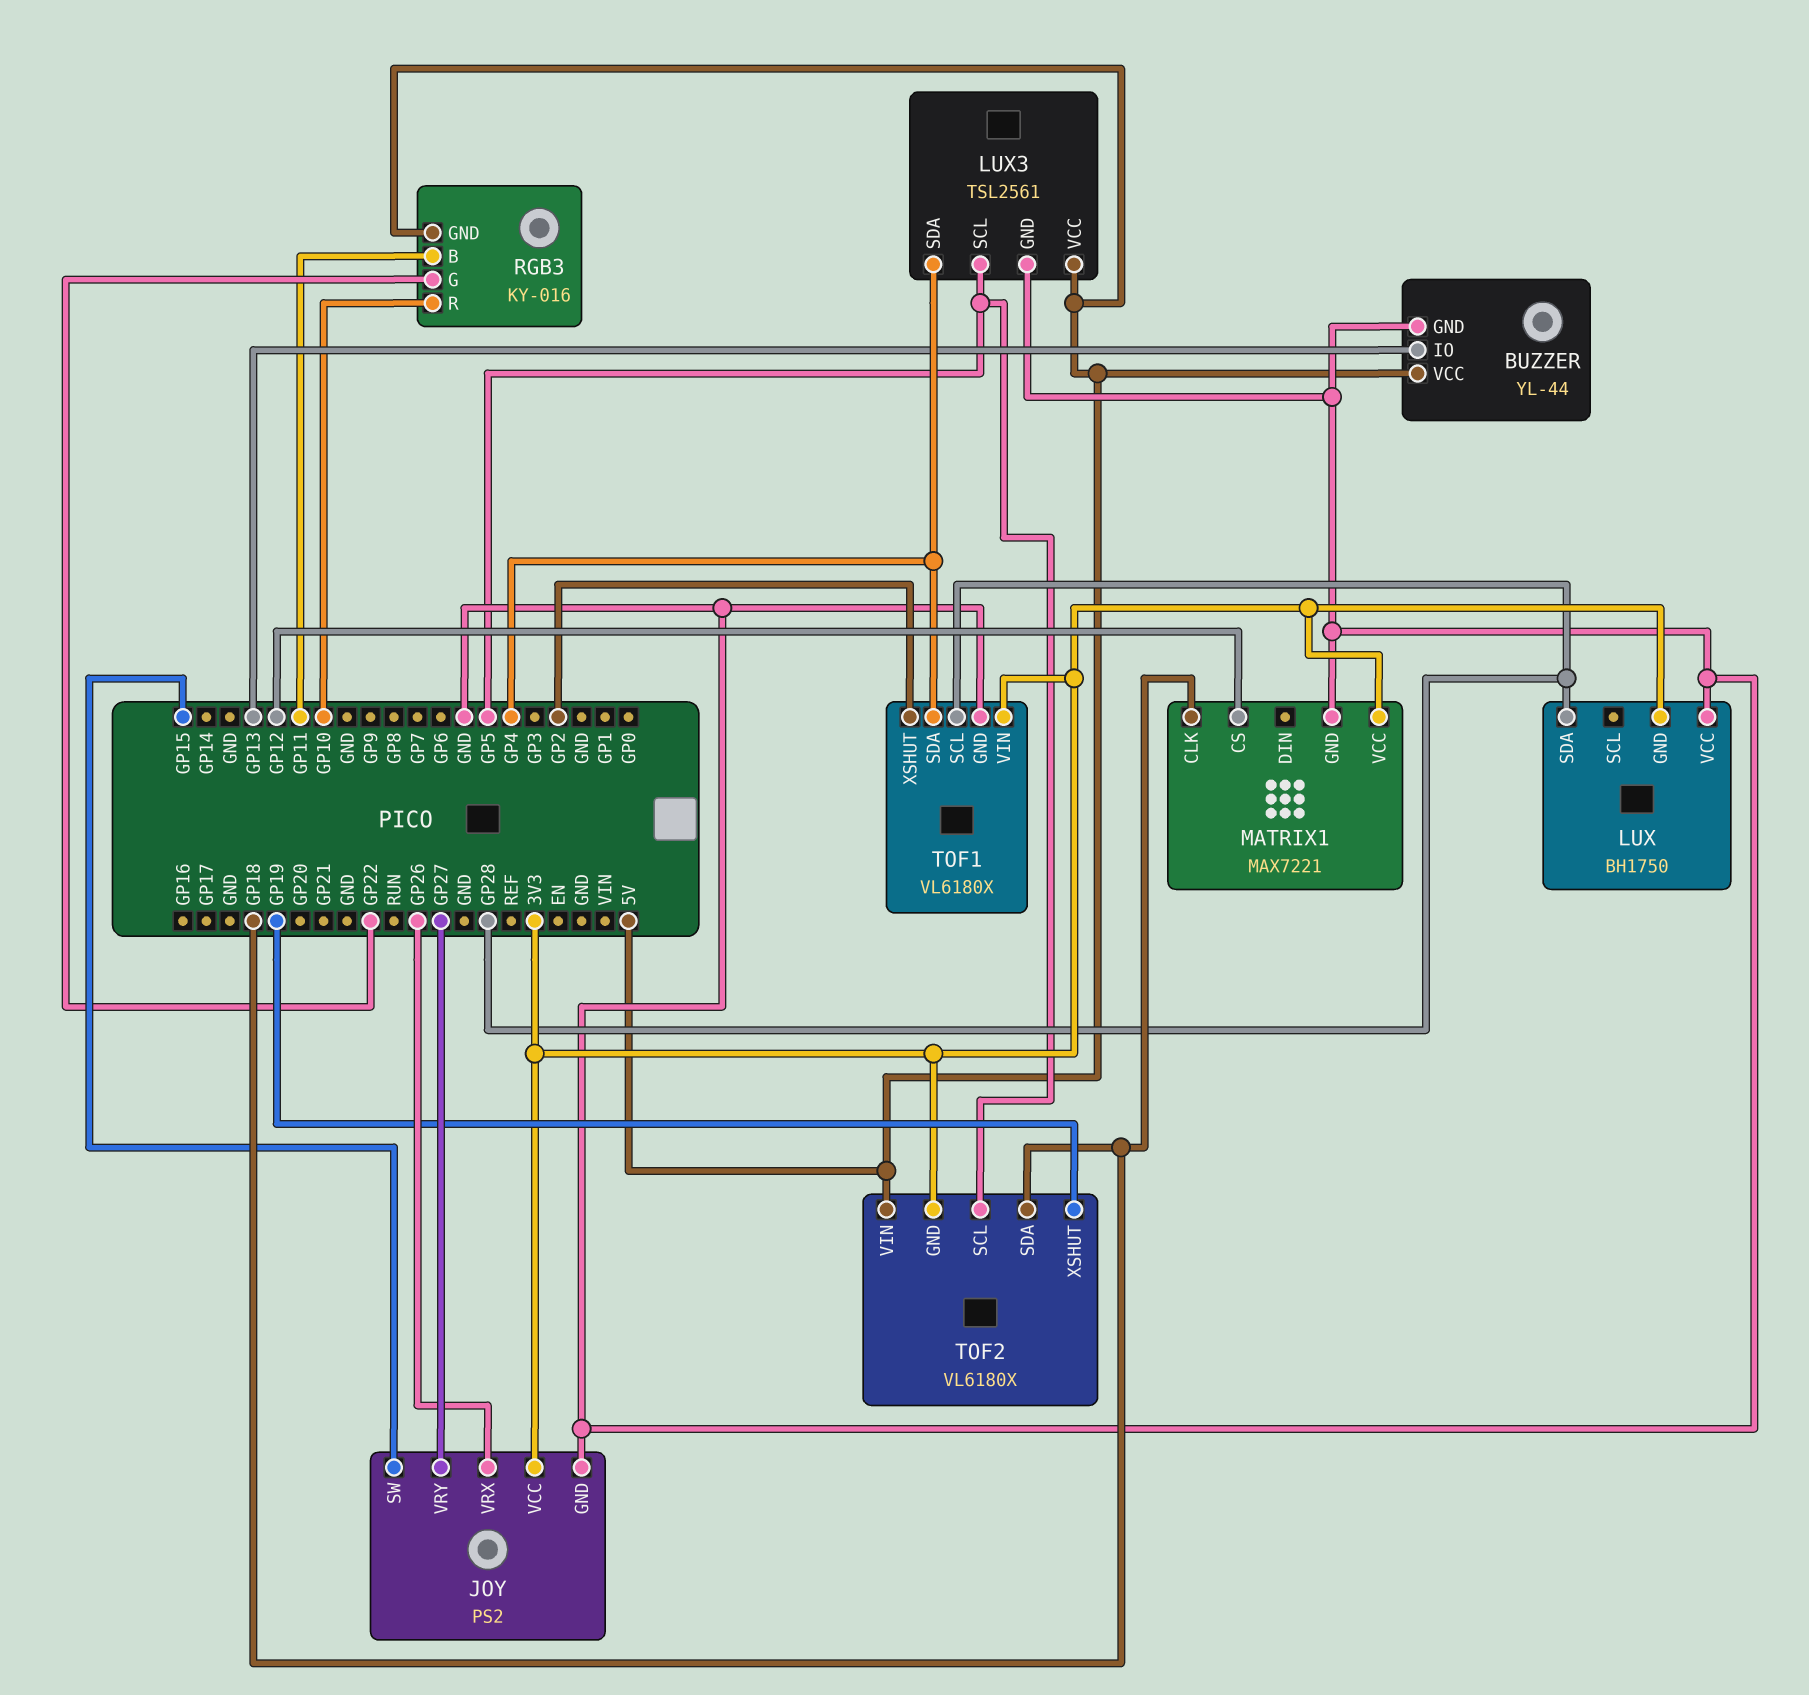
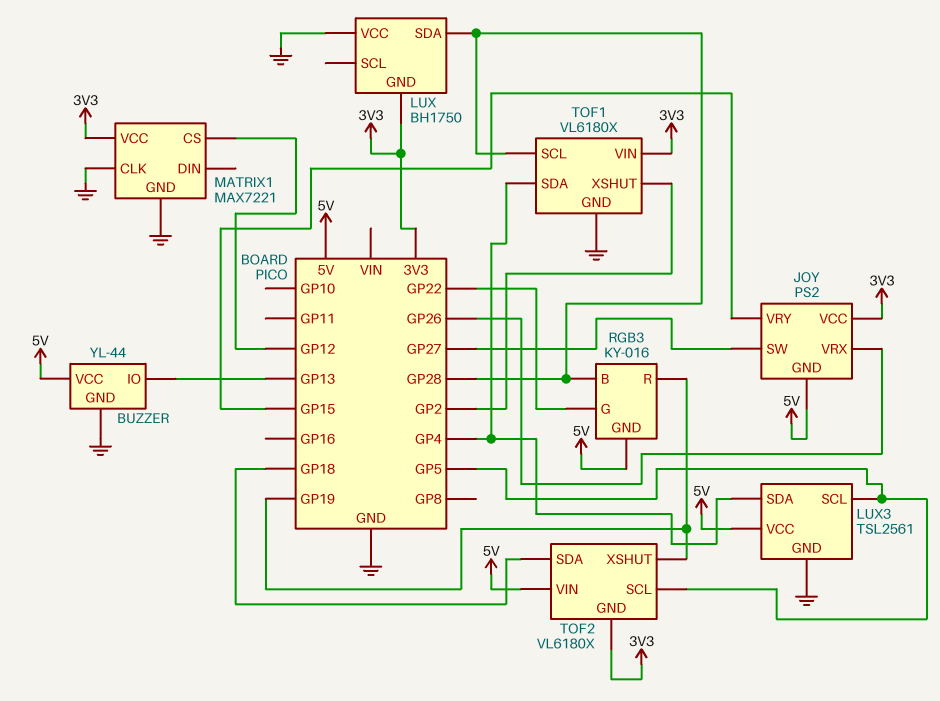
JOY pin GND: GND -> 5V
JOY pin SW: GP15 -> GP27
JOY pin VRY: GP27 -> GP15
MATRIX1 pin CLK: GP18 -> GND
RGB3 pin B: GP11 -> GP28
RGB3 pin R: GP10 -> GP19

